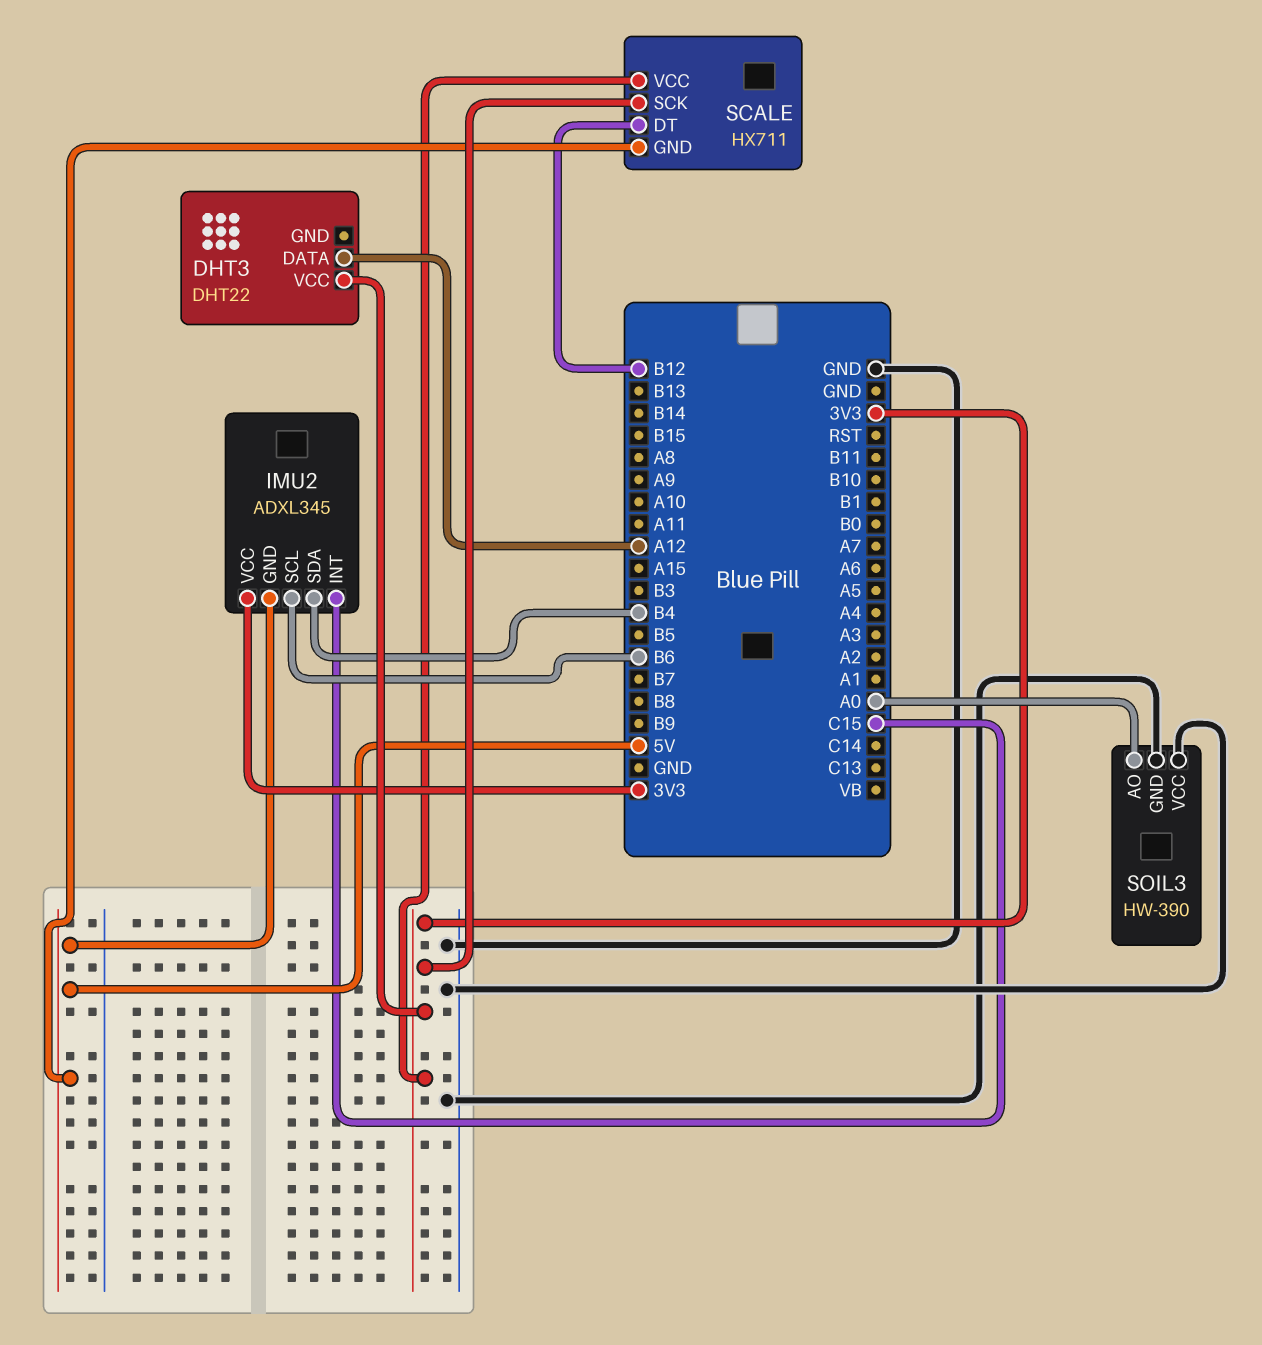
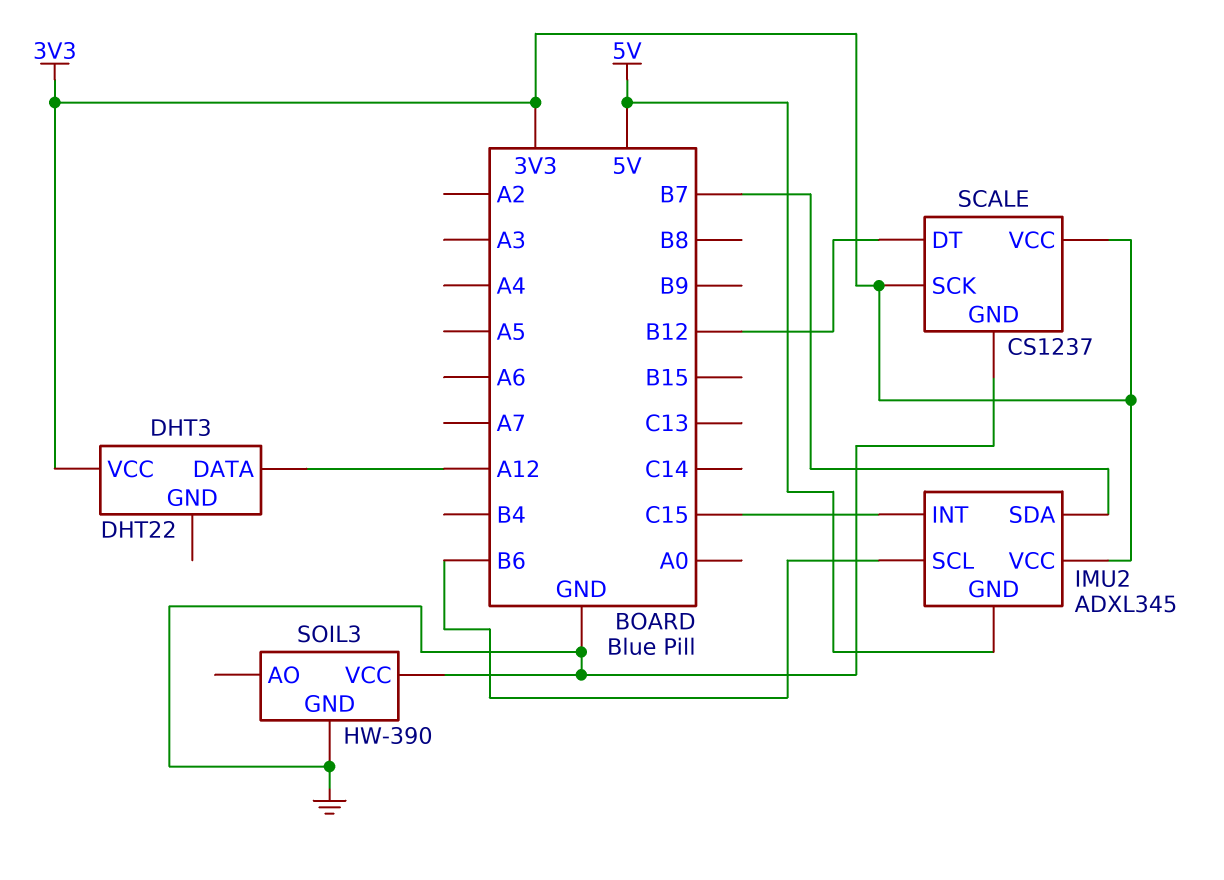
IMU2 pin SDA: B4 -> B7
SCALE: HX711 -> CS1237
SCALE pin GND: 5V -> GND
SOIL3 pin AO: A0 -> none

